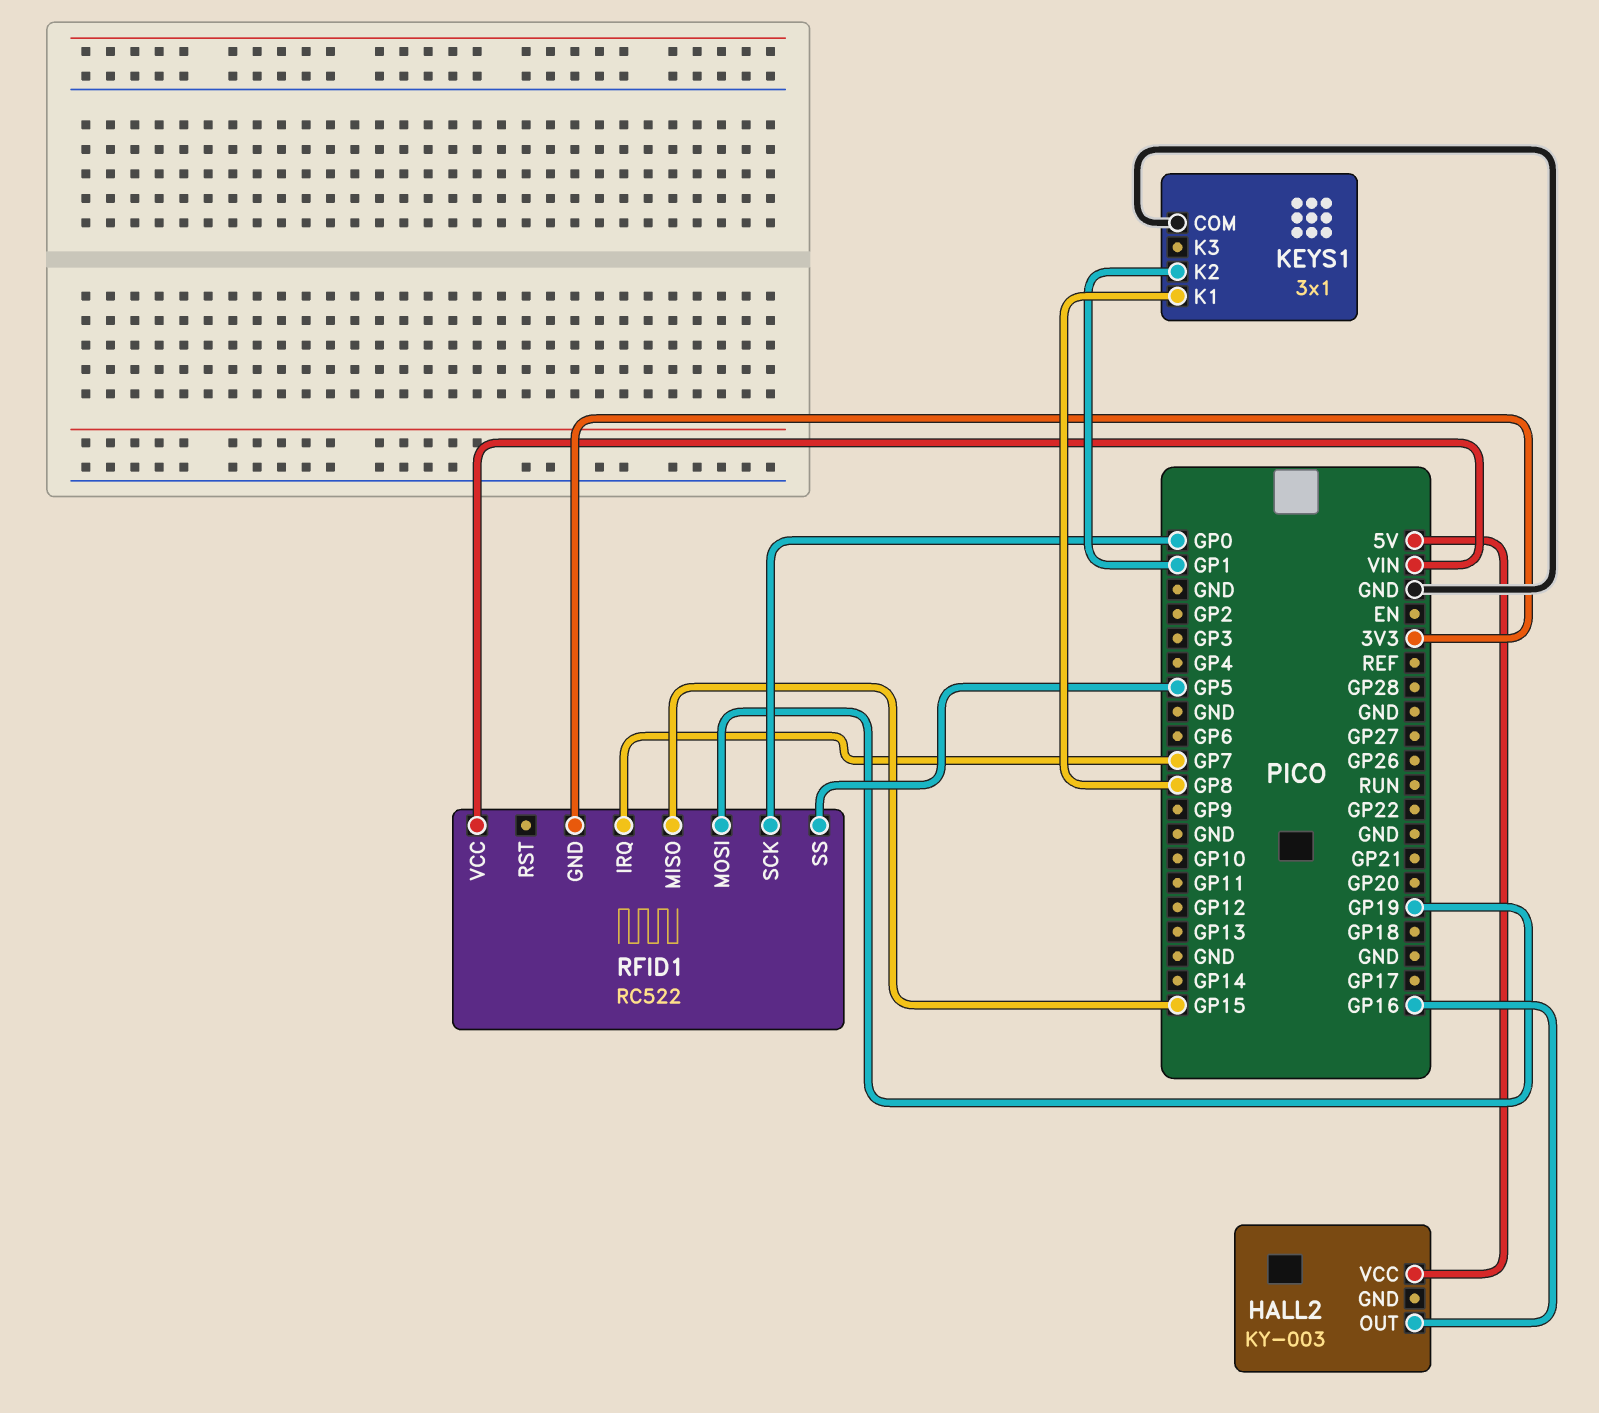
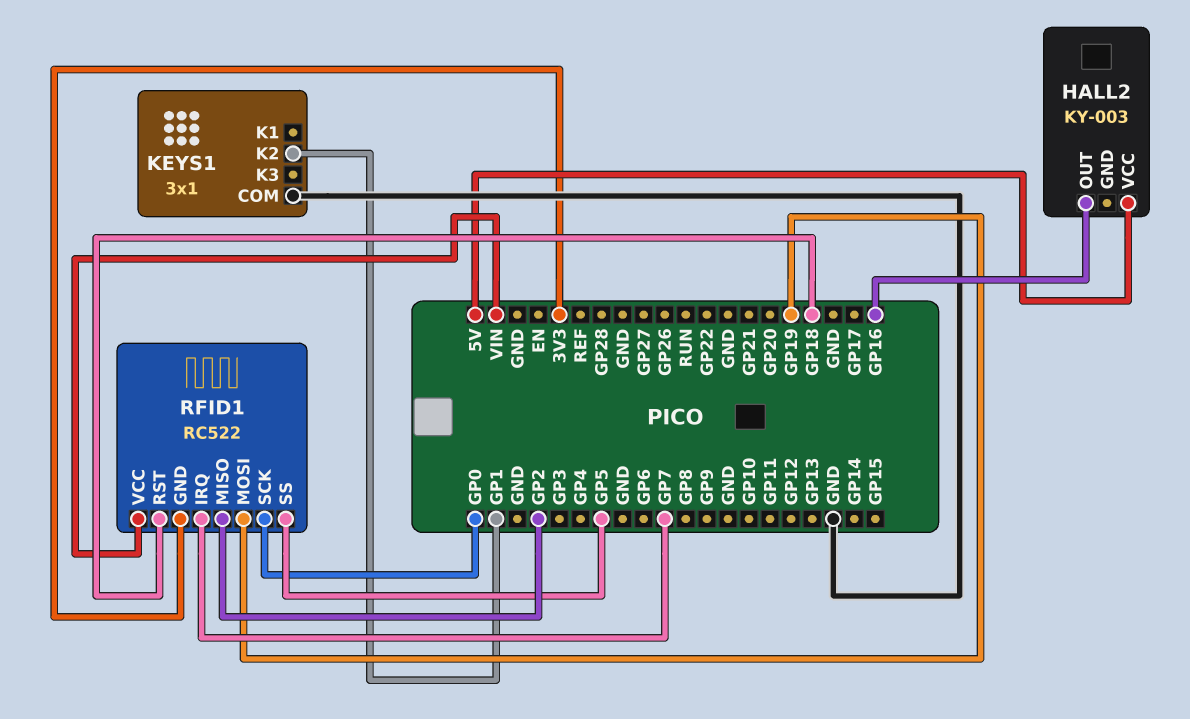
KEYS1 pin K1: GP8 -> none
RFID1 pin MISO: GP15 -> GP2
RFID1 pin RST: none -> GP18

